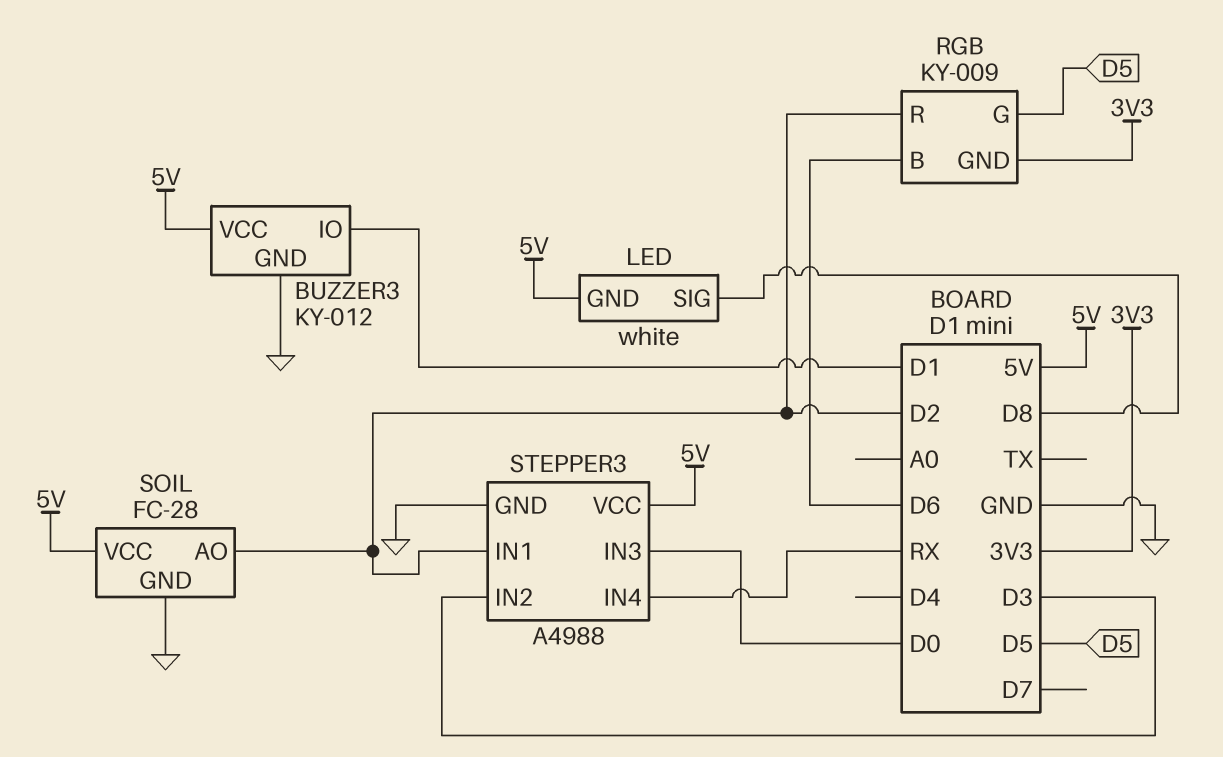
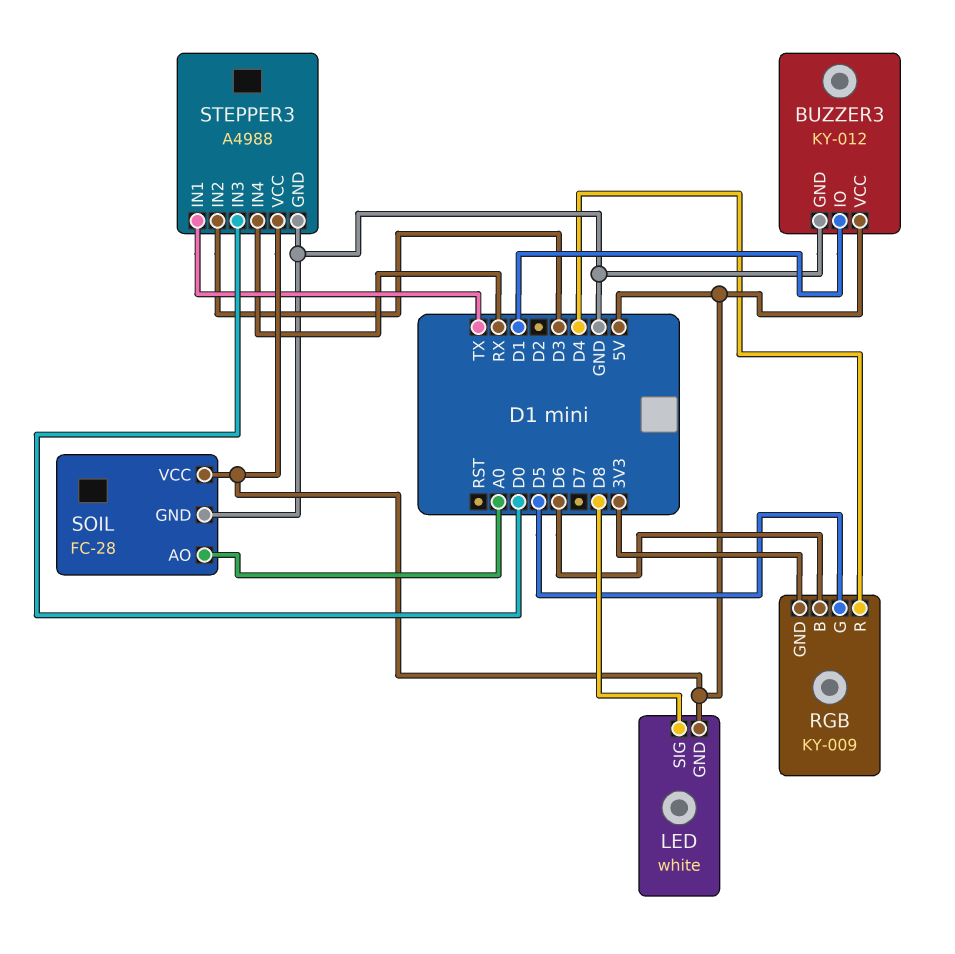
RGB pin R: D2 -> D4
SOIL pin AO: D2 -> A0
STEPPER3 pin IN1: D2 -> TX

